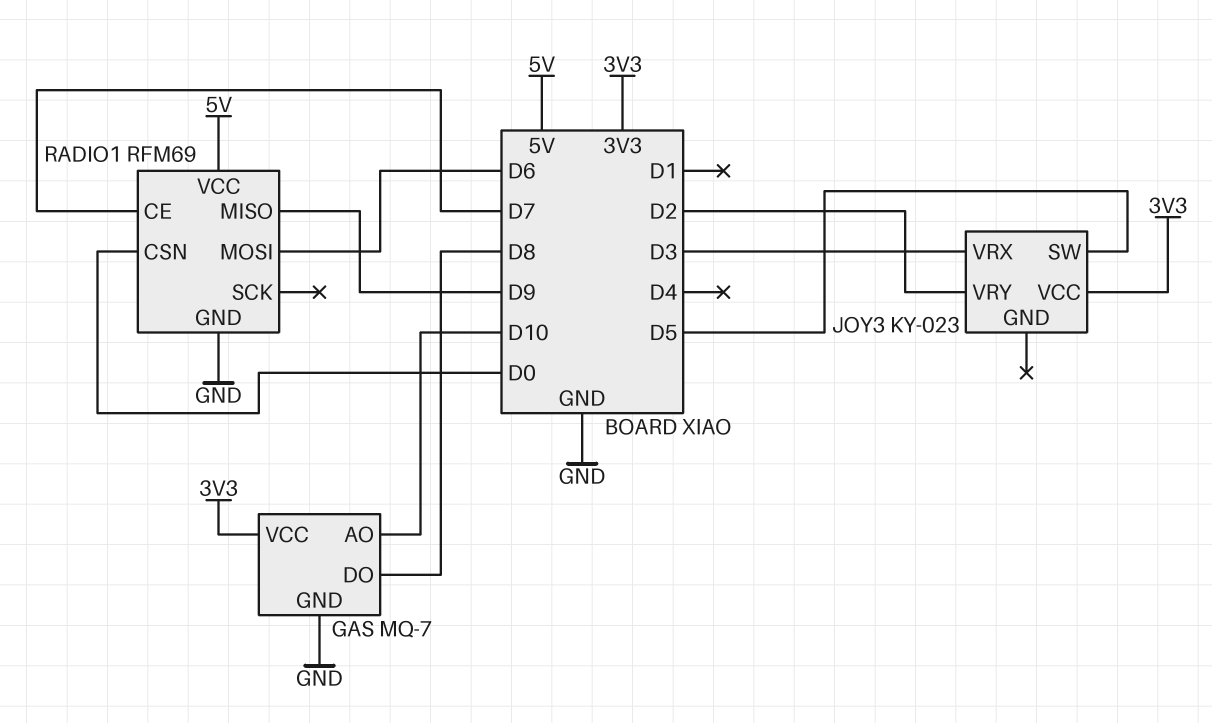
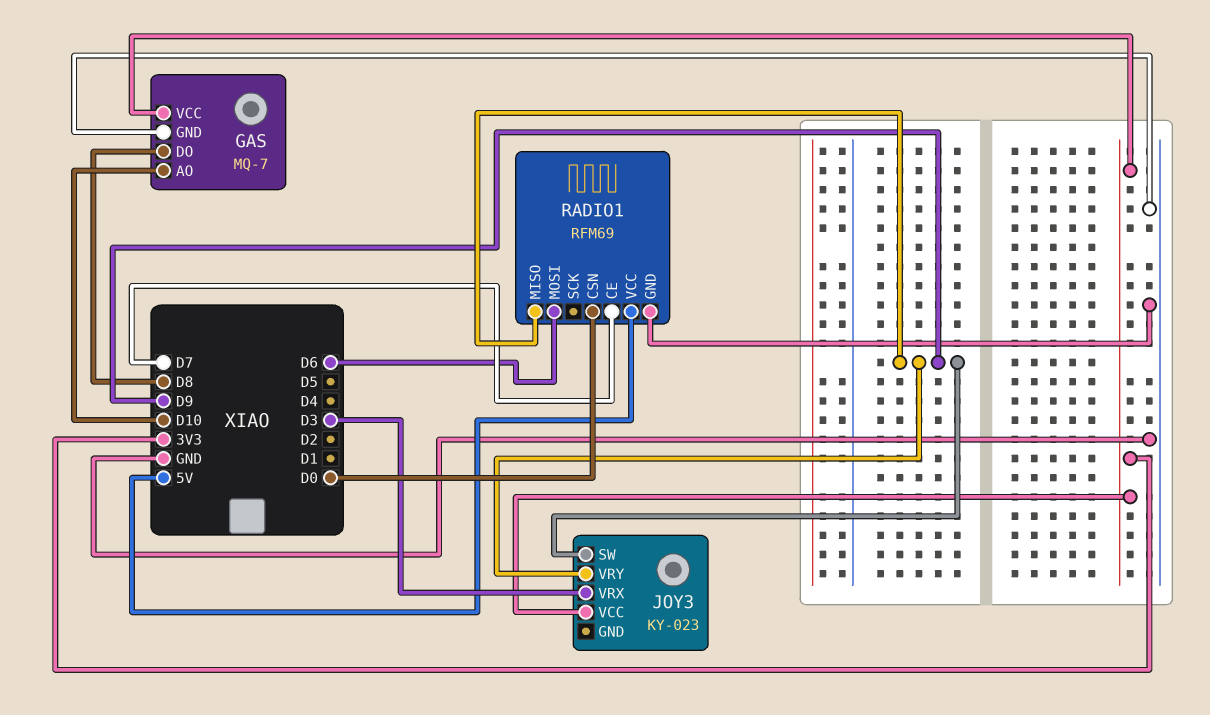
JOY3 pin SW: D5 -> D9
JOY3 pin VRY: D2 -> D9

